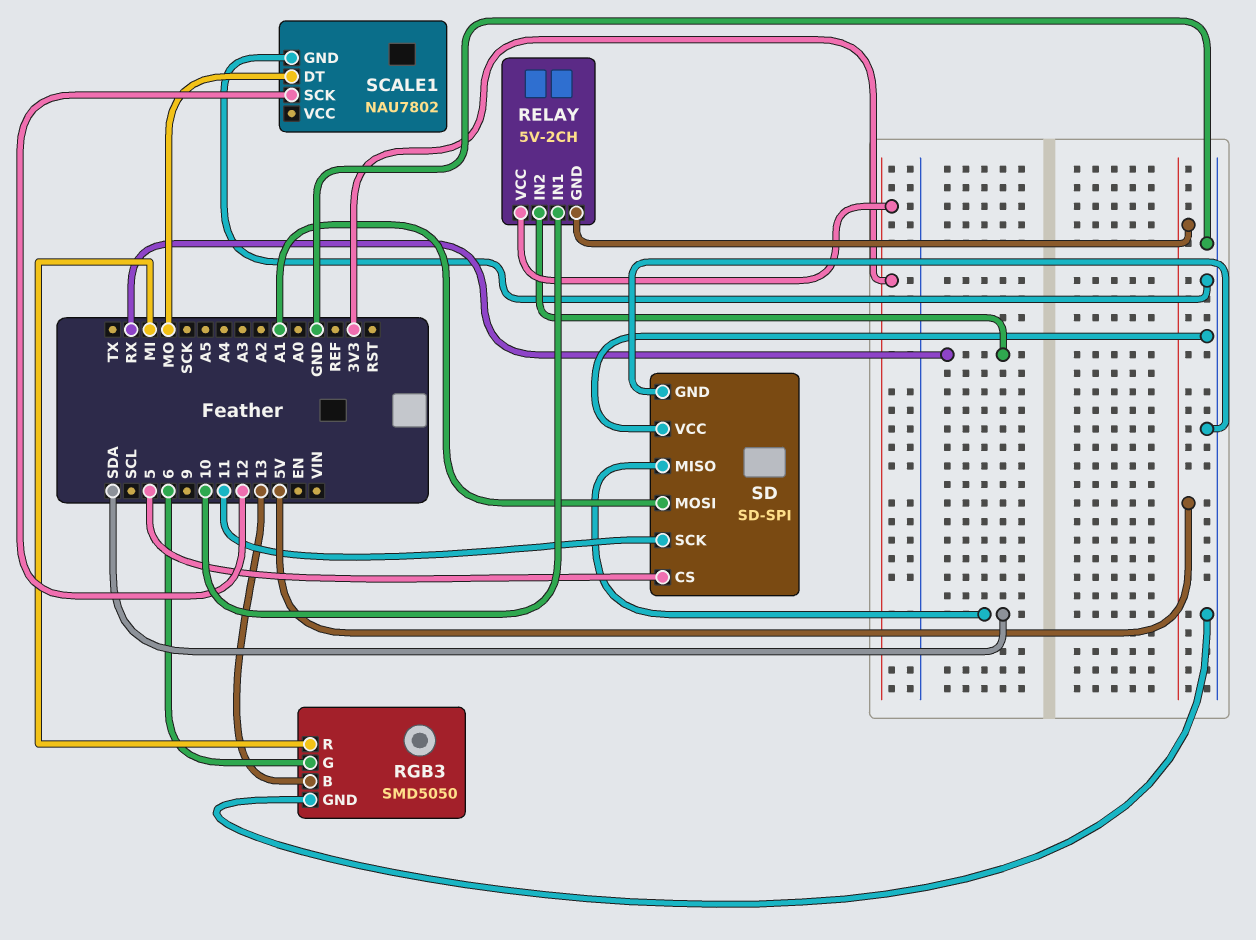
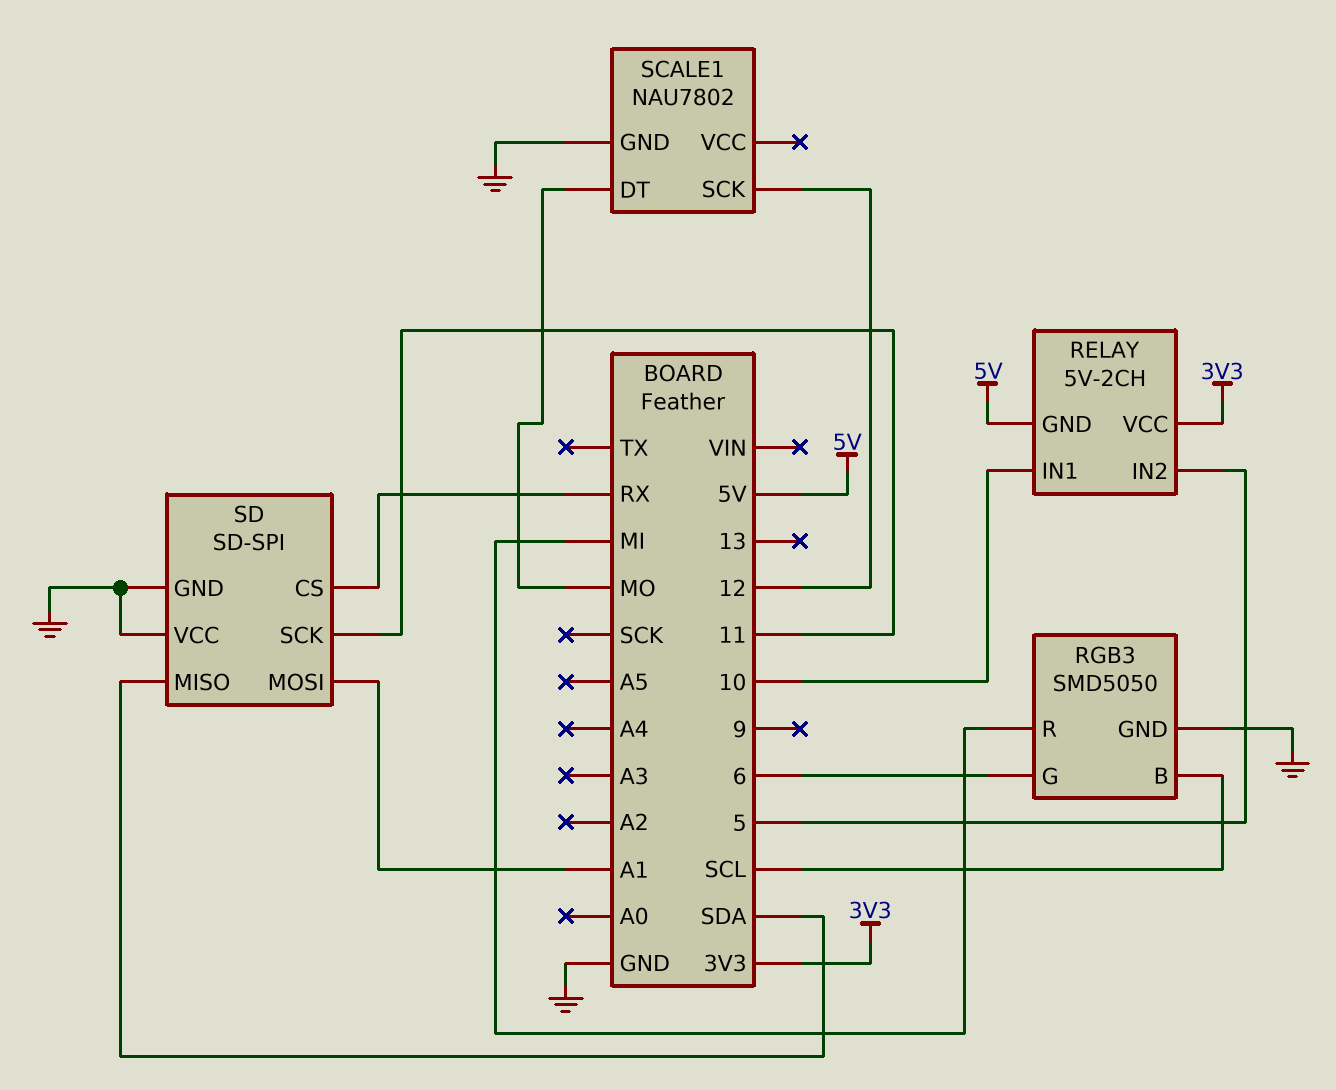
RELAY pin IN2: RX -> 5
RGB3 pin B: 13 -> SCL
SD pin CS: 5 -> RX

